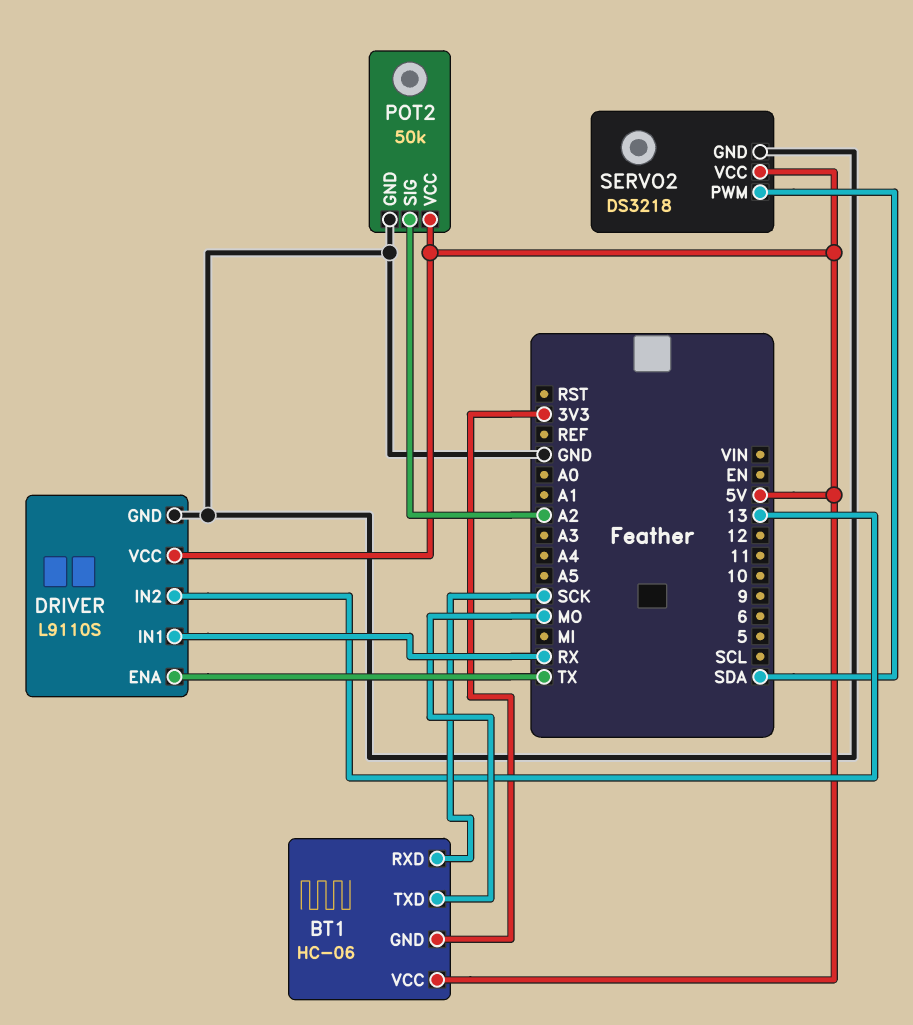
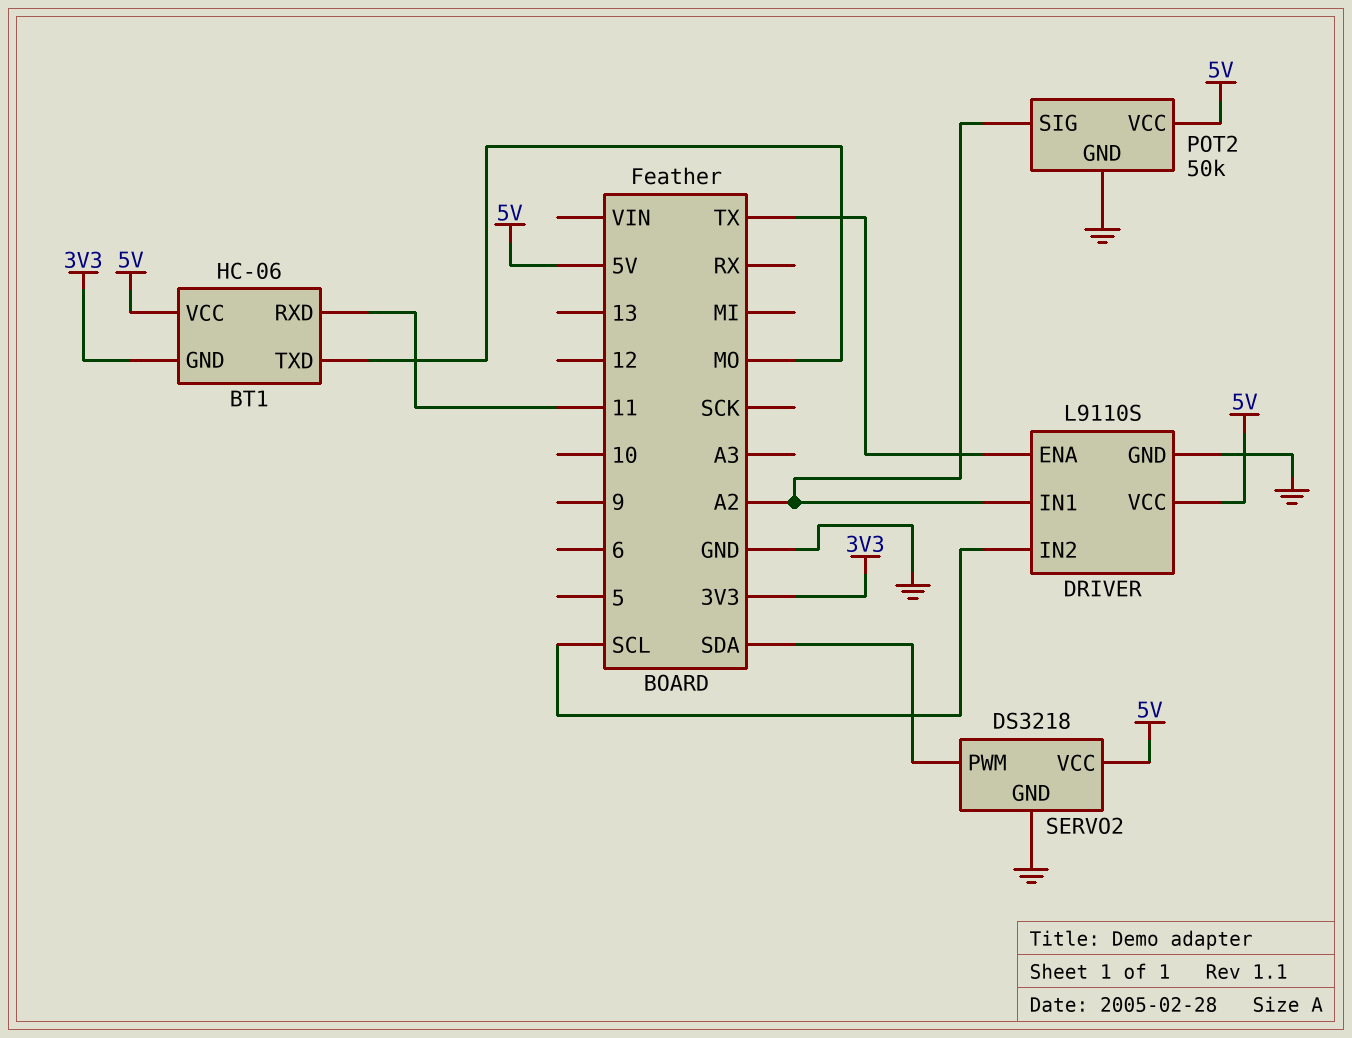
BT1 pin RXD: SCK -> 11
DRIVER pin IN1: RX -> A2
DRIVER pin IN2: 13 -> SCL

